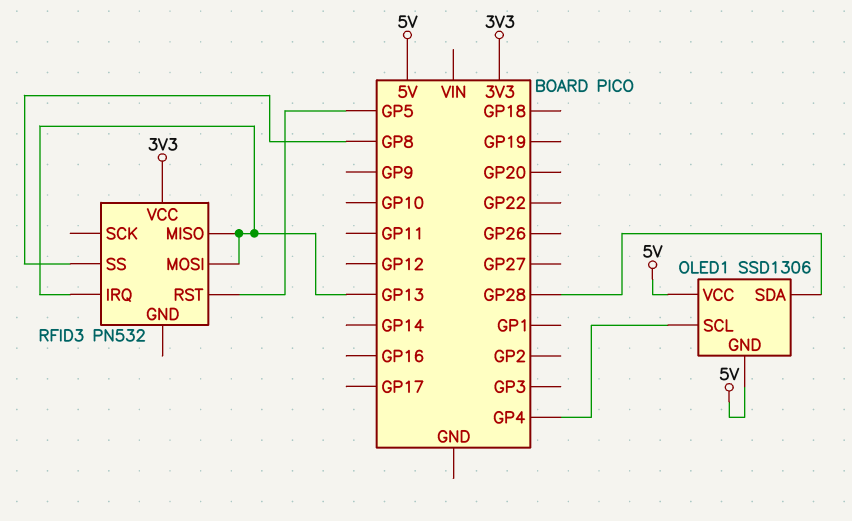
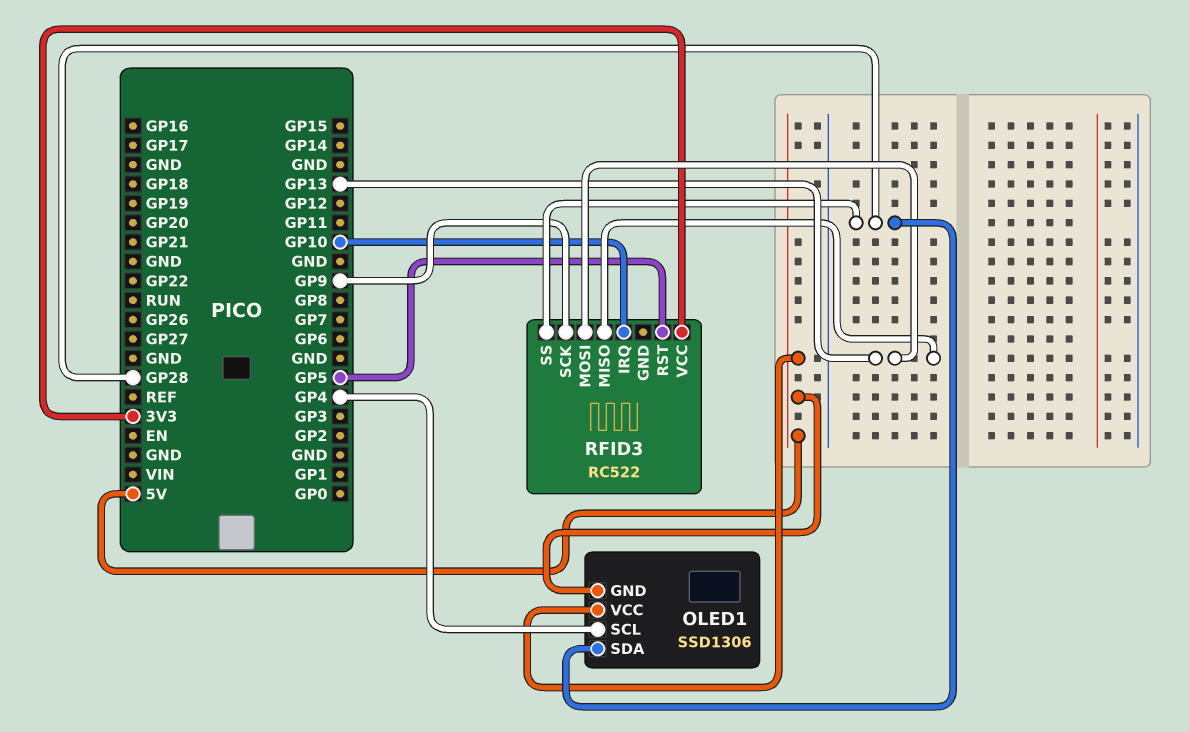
RFID3: PN532 -> RC522
RFID3 pin IRQ: GP13 -> GP10
RFID3 pin SCK: none -> GP9
RFID3 pin SS: GP8 -> GP28

